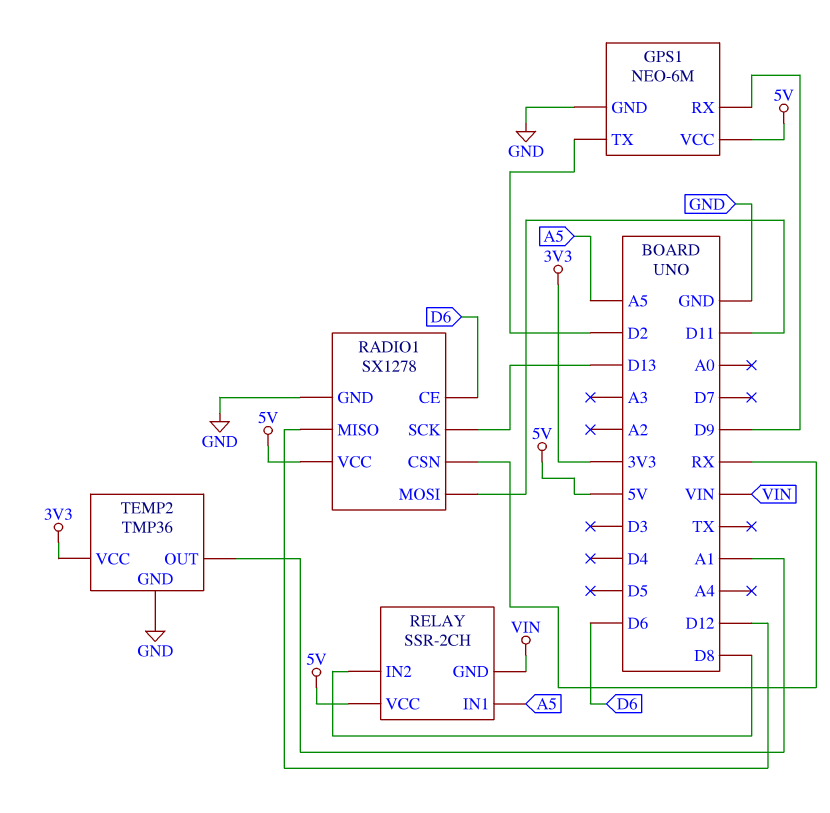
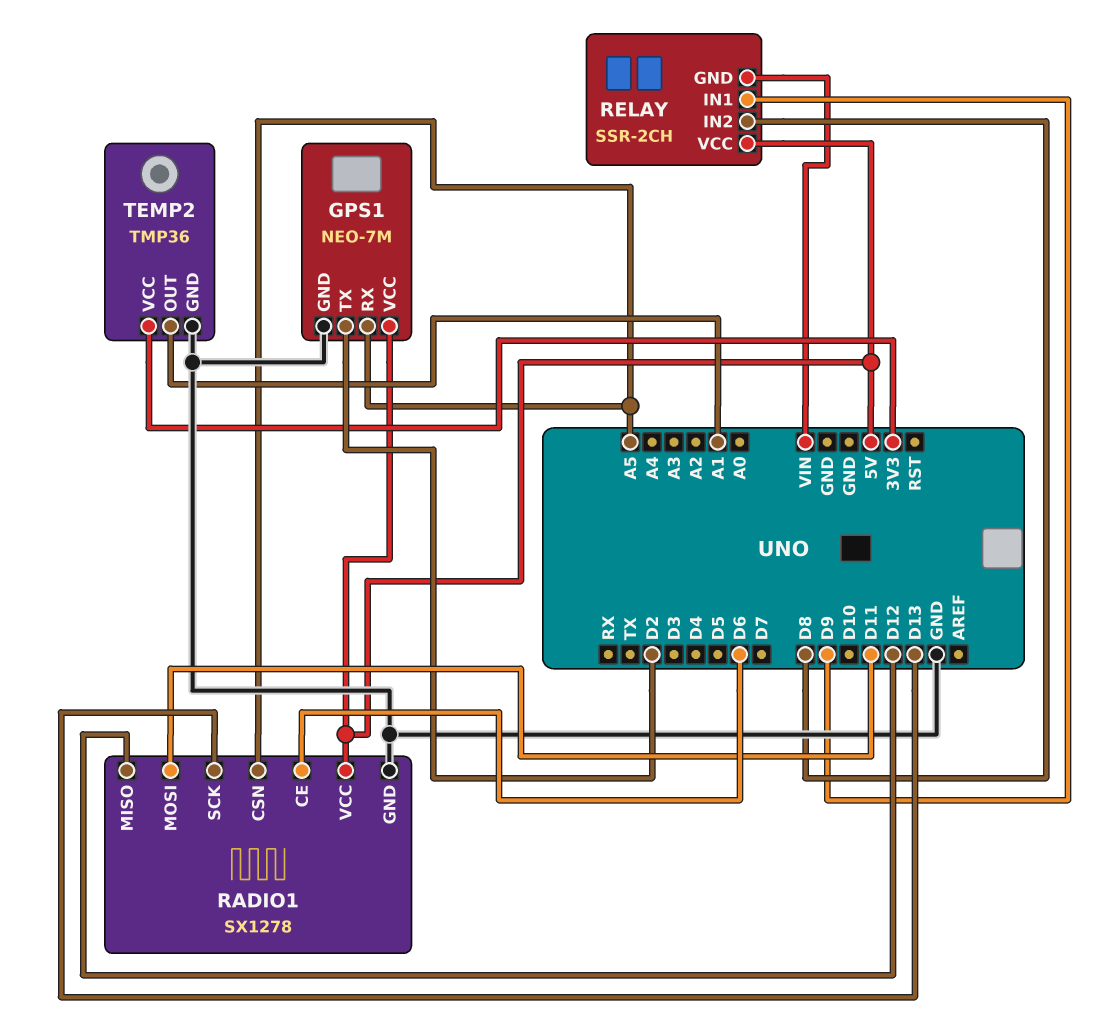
GPS1: NEO-6M -> NEO-7M
GPS1 pin RX: D9 -> A5
RADIO1 pin CSN: RX -> A5
RELAY pin IN1: A5 -> D9

